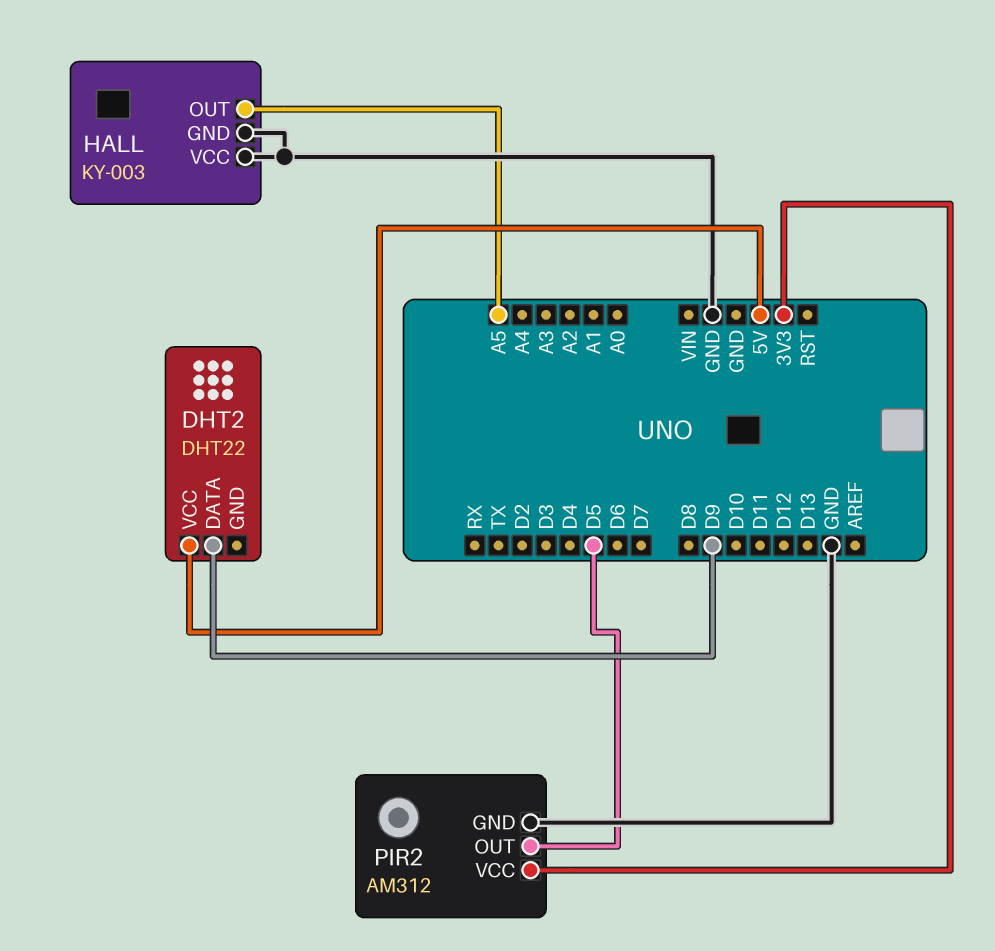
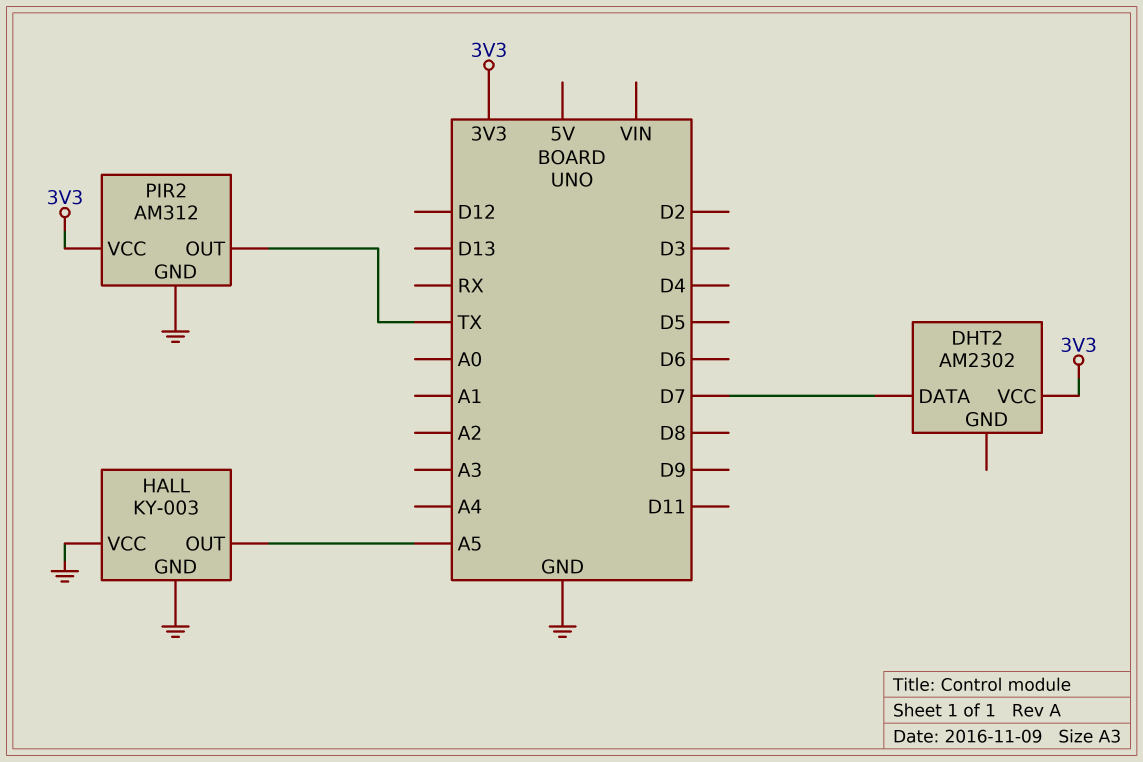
DHT2: DHT22 -> AM2302
DHT2 pin DATA: D9 -> D7
DHT2 pin VCC: 5V -> 3V3
PIR2 pin OUT: D5 -> TX

